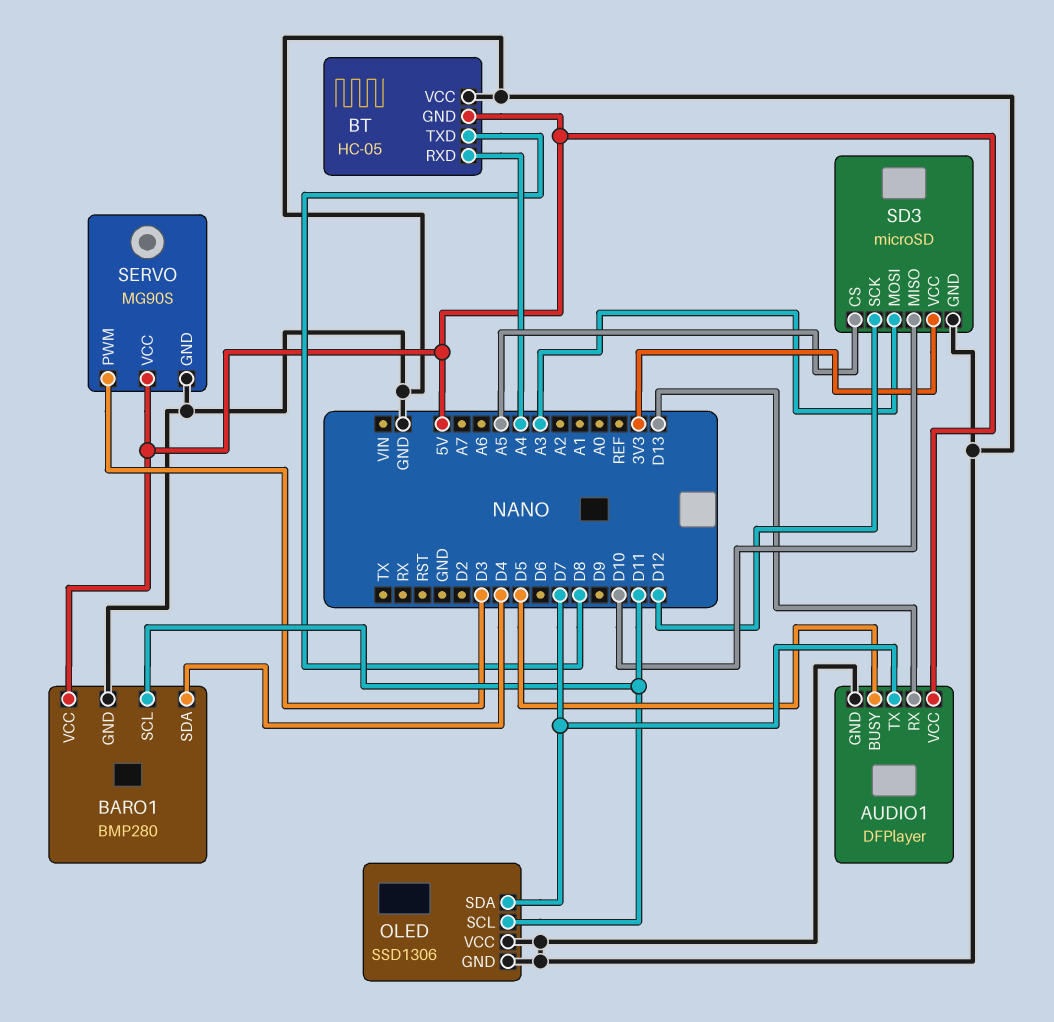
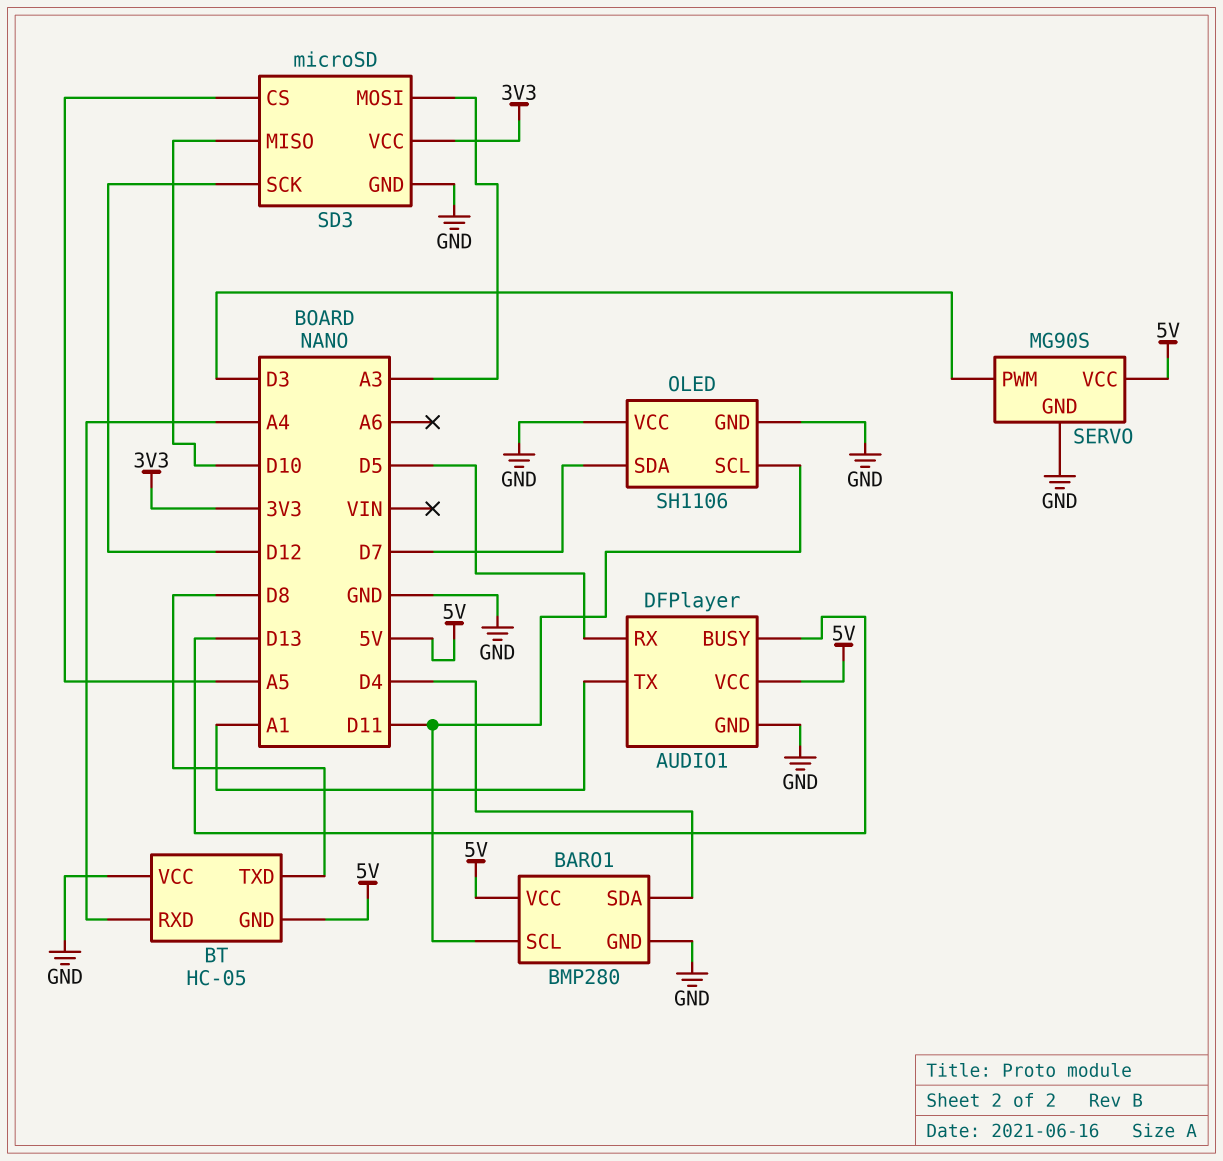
AUDIO1 pin BUSY: D5 -> D13
AUDIO1 pin RX: D13 -> D5
AUDIO1 pin TX: D7 -> A1
OLED: SSD1306 -> SH1106

